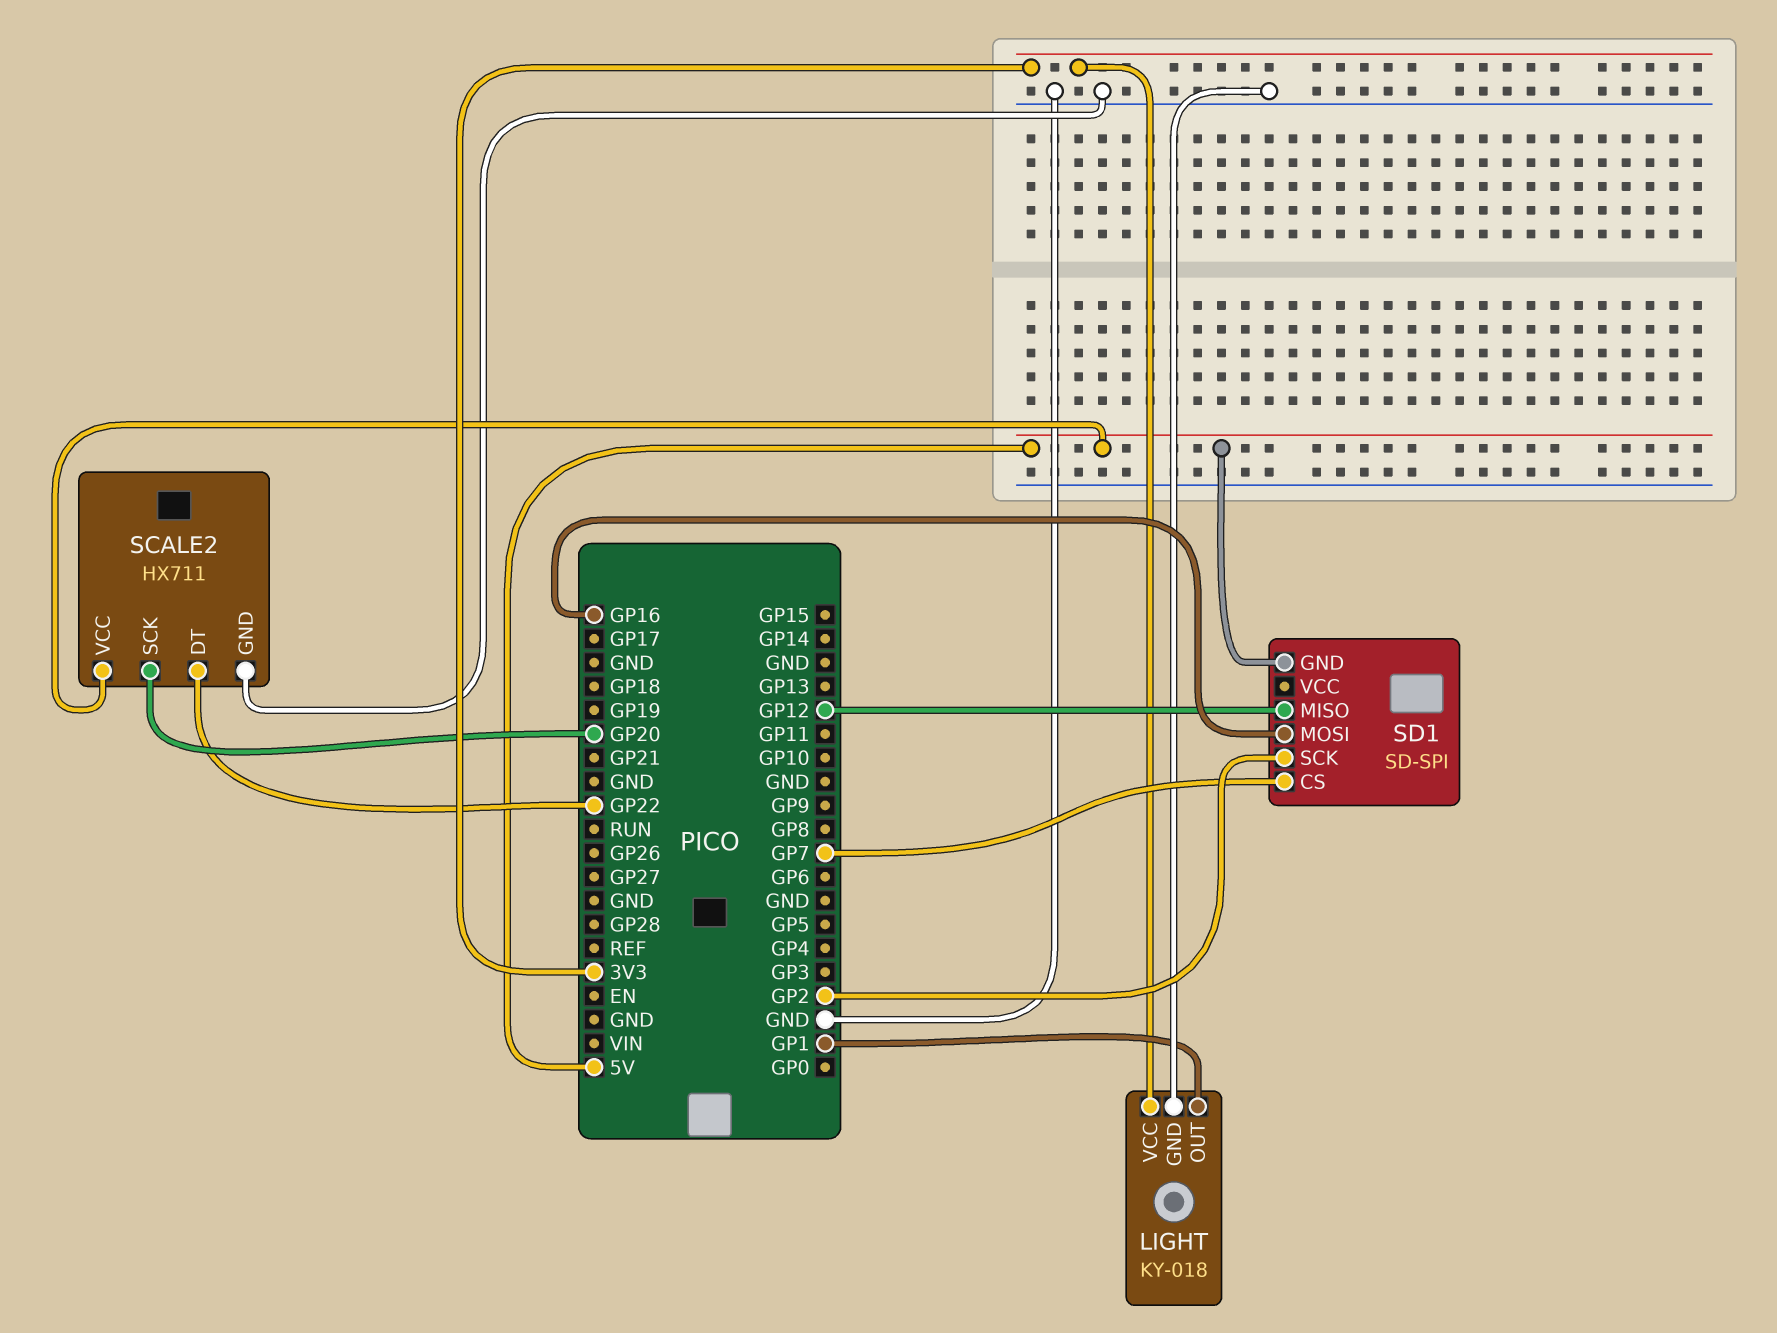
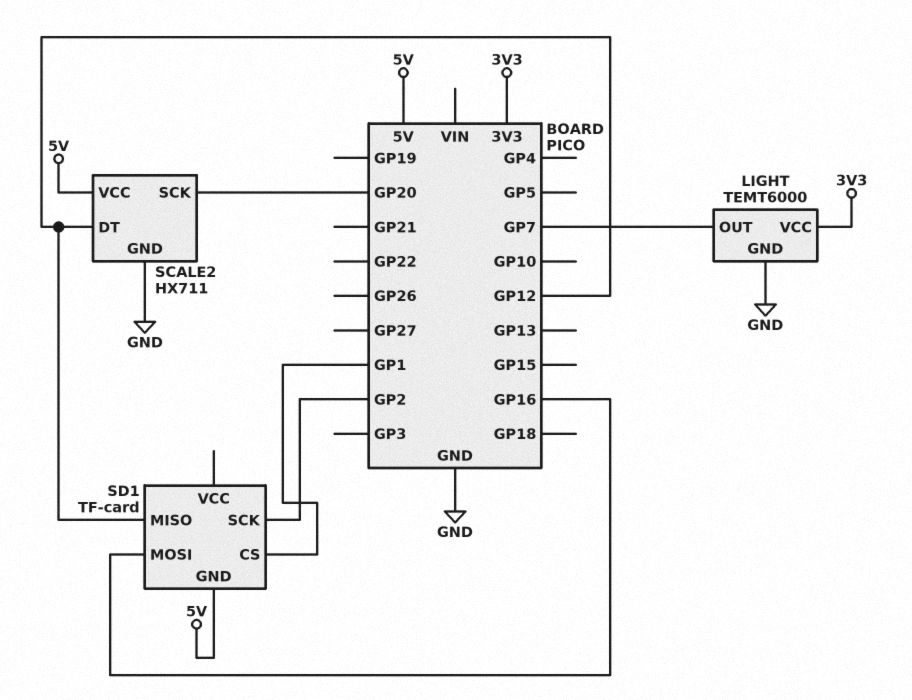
LIGHT: KY-018 -> TEMT6000
LIGHT pin OUT: GP1 -> GP7
SCALE2 pin DT: GP22 -> GP12
SD1: SD-SPI -> TF-card
SD1 pin CS: GP7 -> GP1

